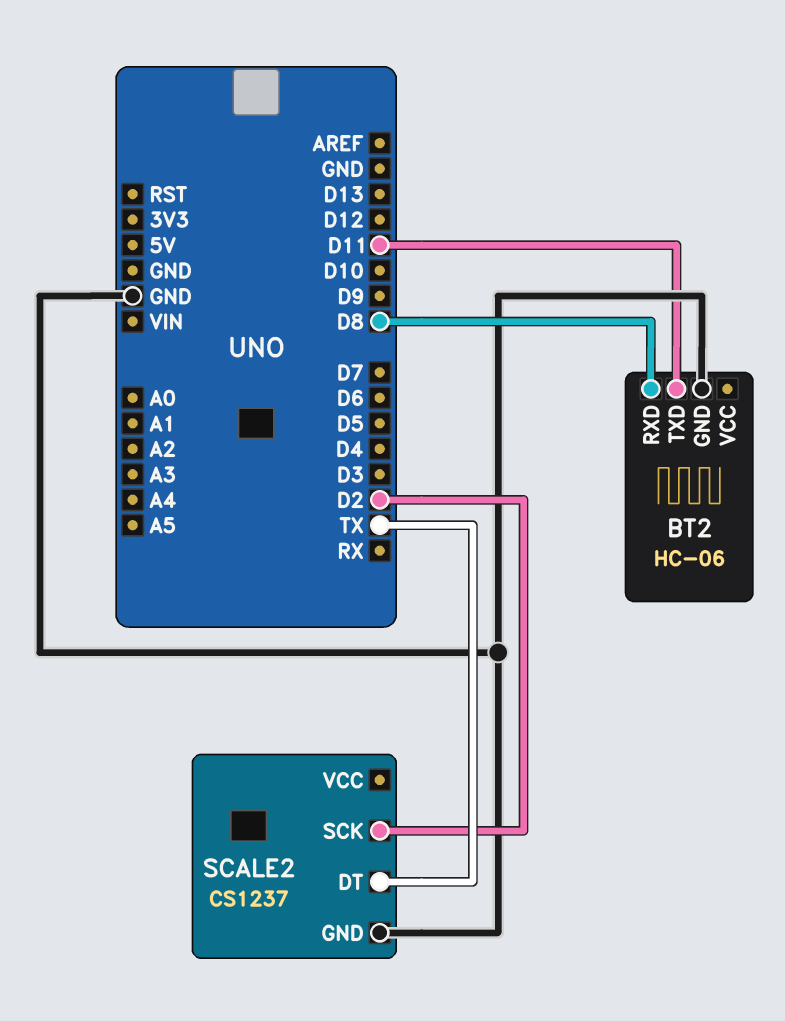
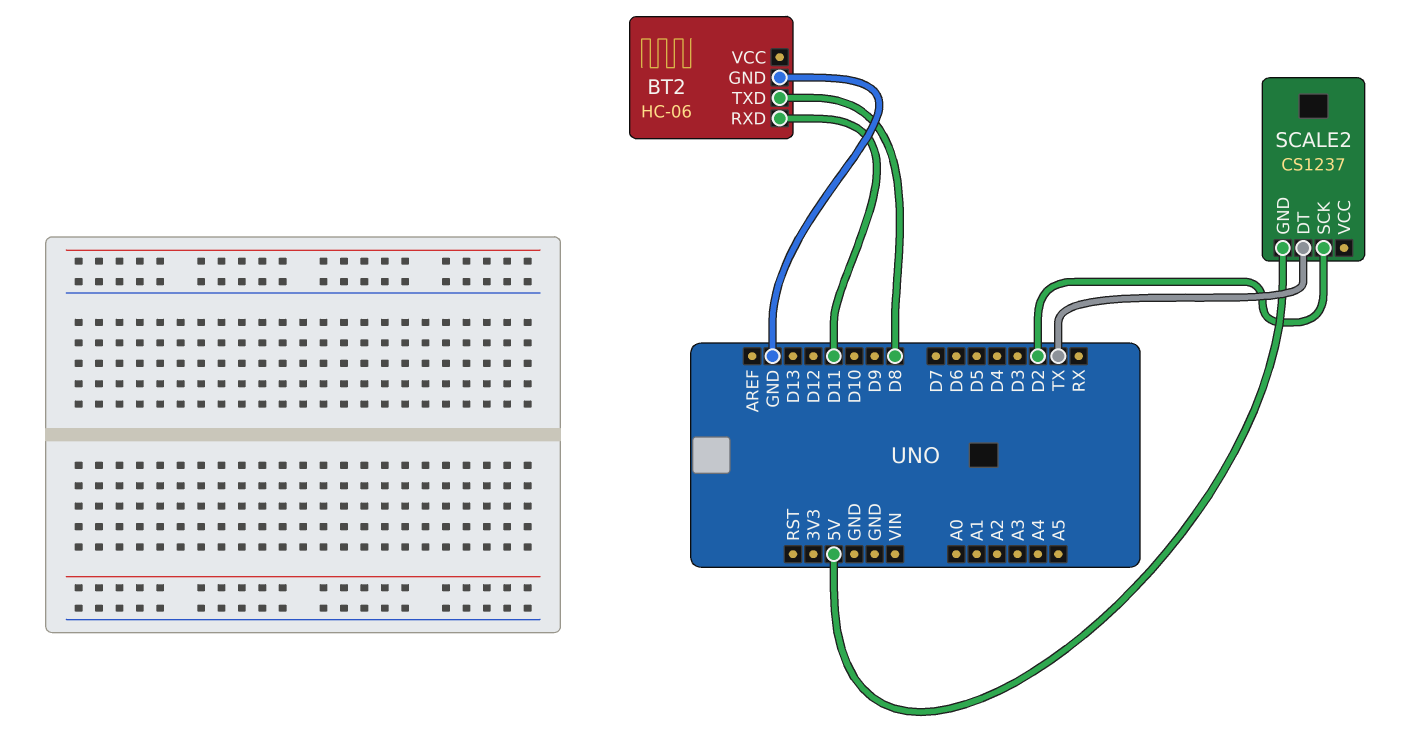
BT2 pin RXD: D8 -> D11
BT2 pin TXD: D11 -> D8
SCALE2 pin GND: GND -> 5V

